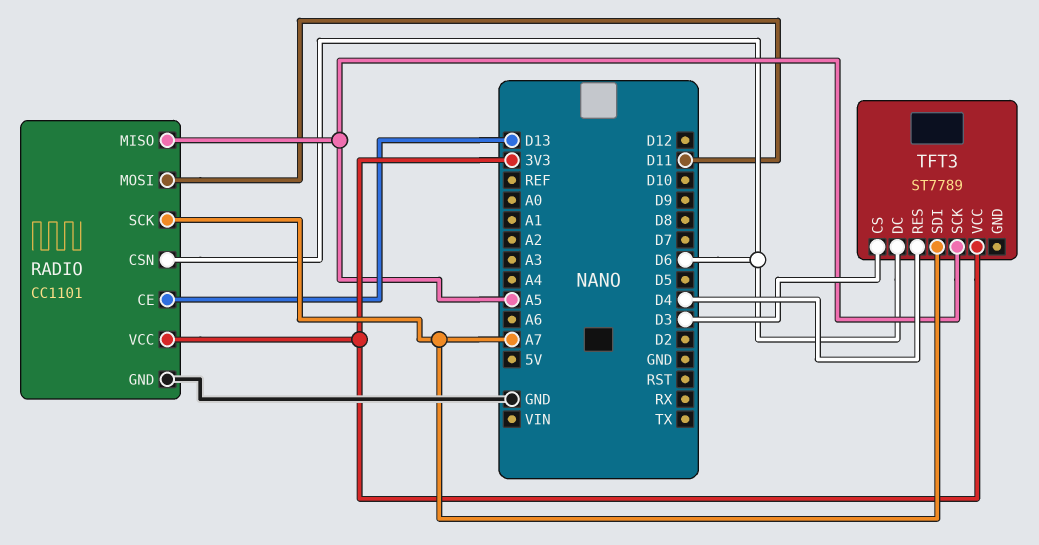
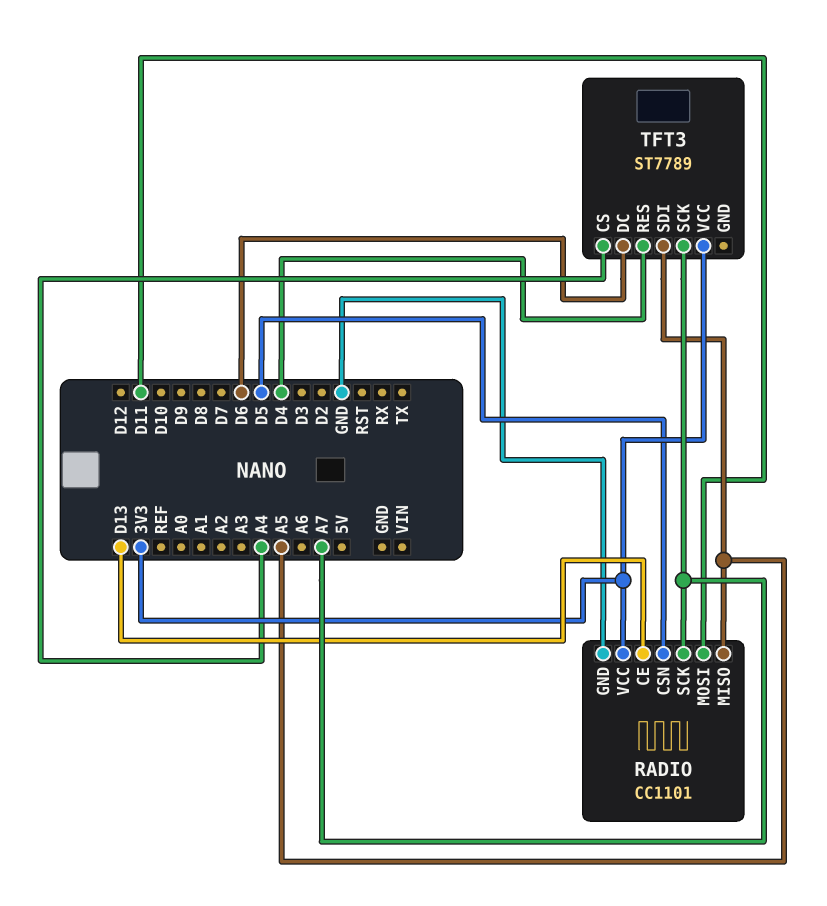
RADIO pin CSN: D6 -> D5
TFT3 pin CS: D3 -> A4
TFT3 pin SCK: A5 -> A7
TFT3 pin SDI: A7 -> A5

